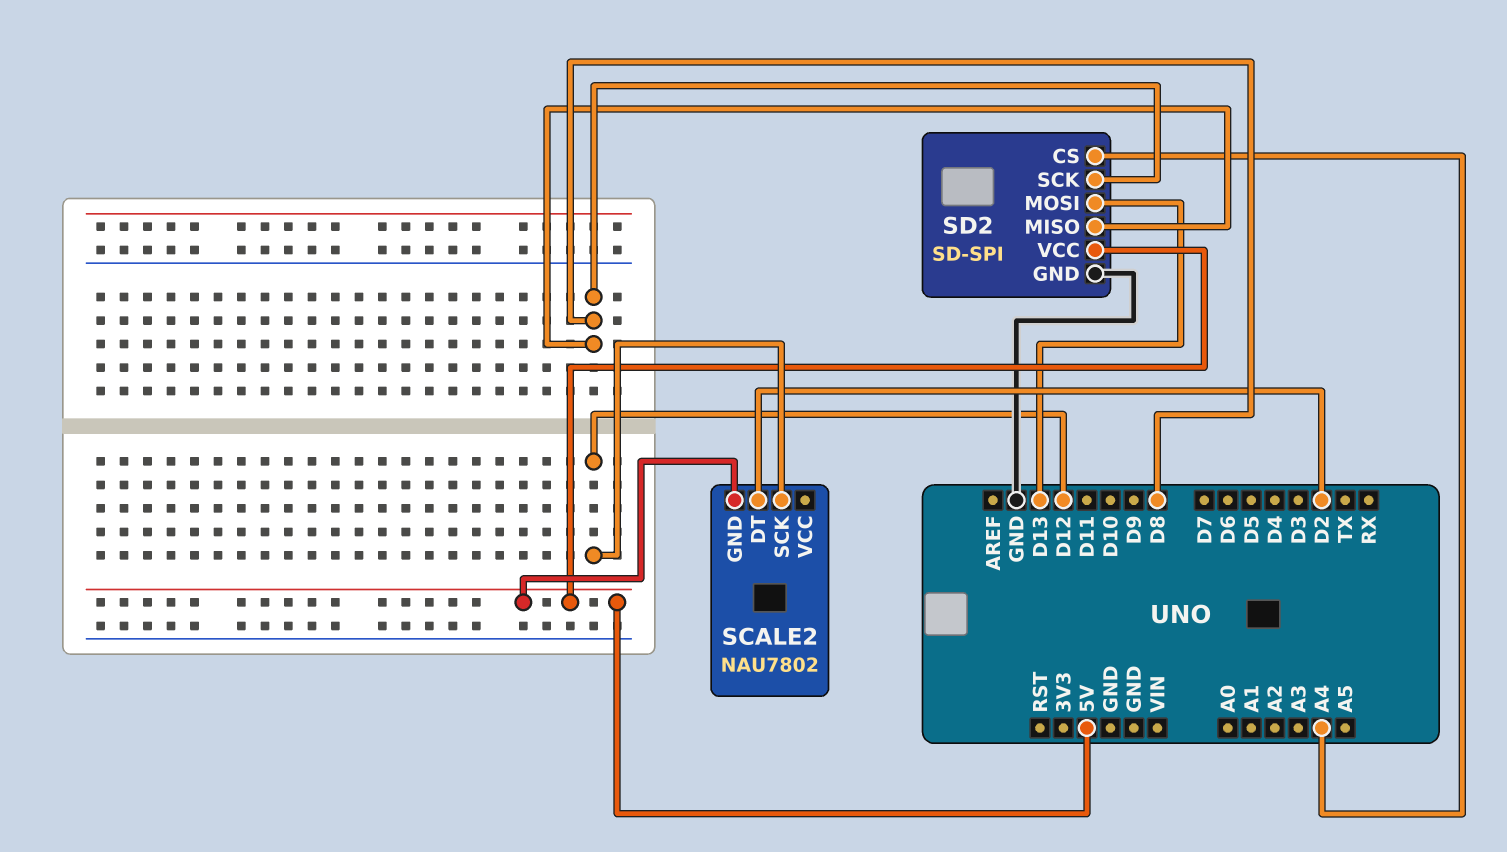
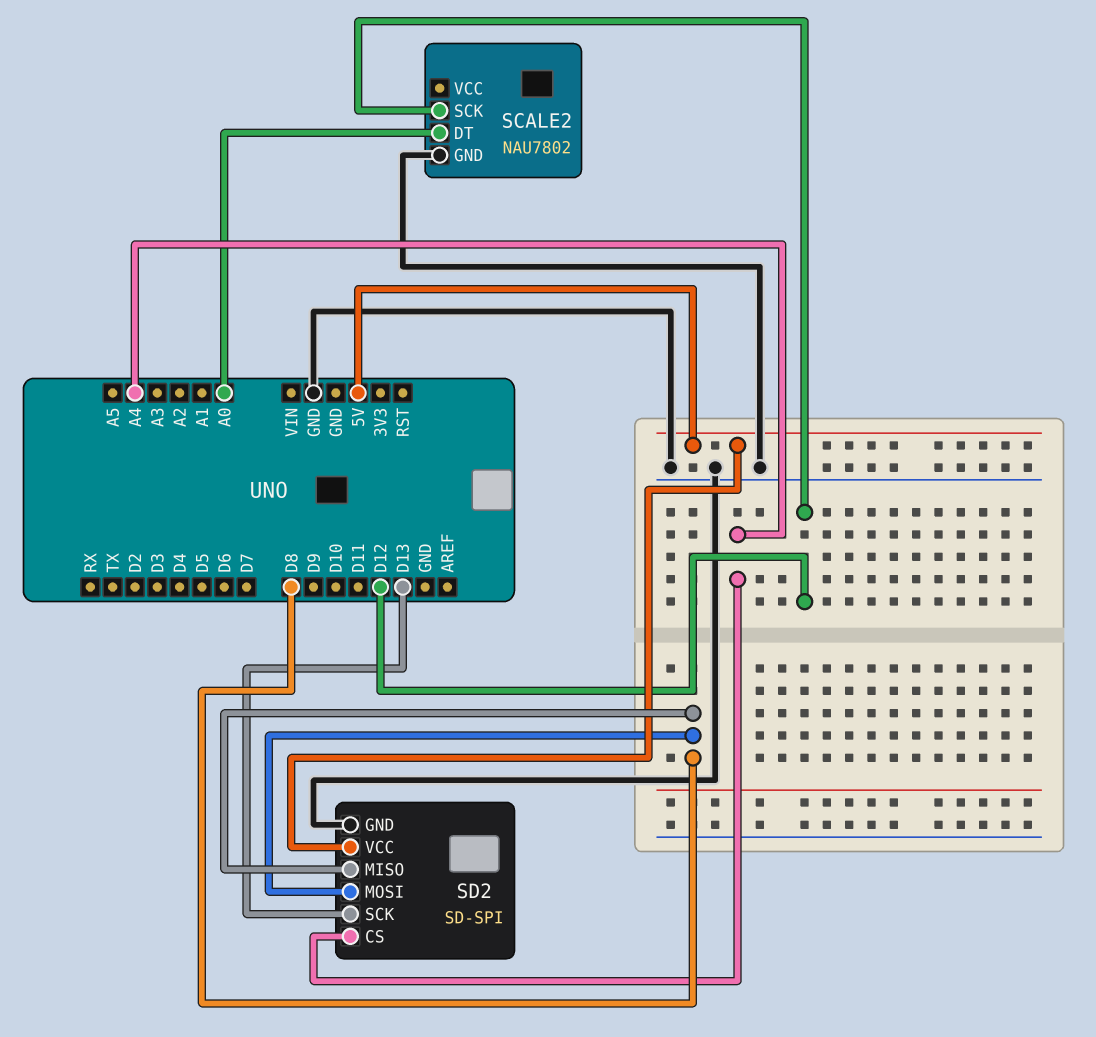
SCALE2 pin DT: D2 -> A0
SCALE2 pin GND: 5V -> GND
SD2 pin MOSI: D13 -> D8
SD2 pin SCK: D8 -> D13

